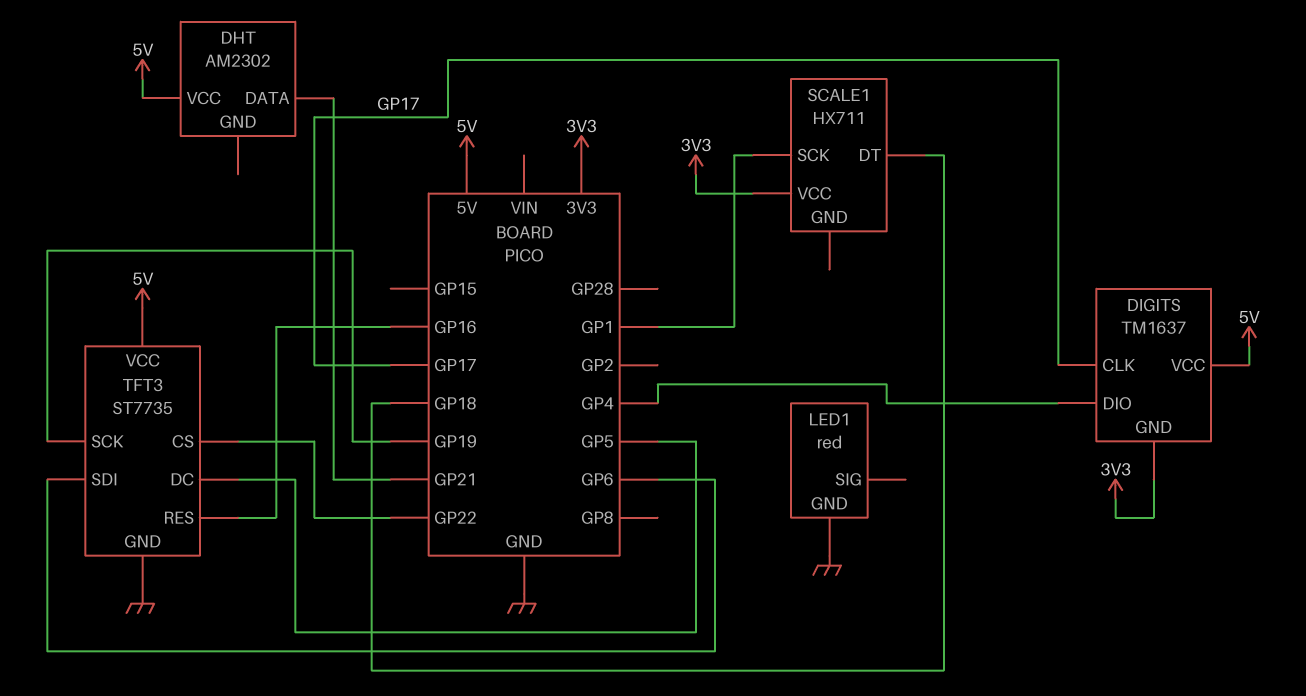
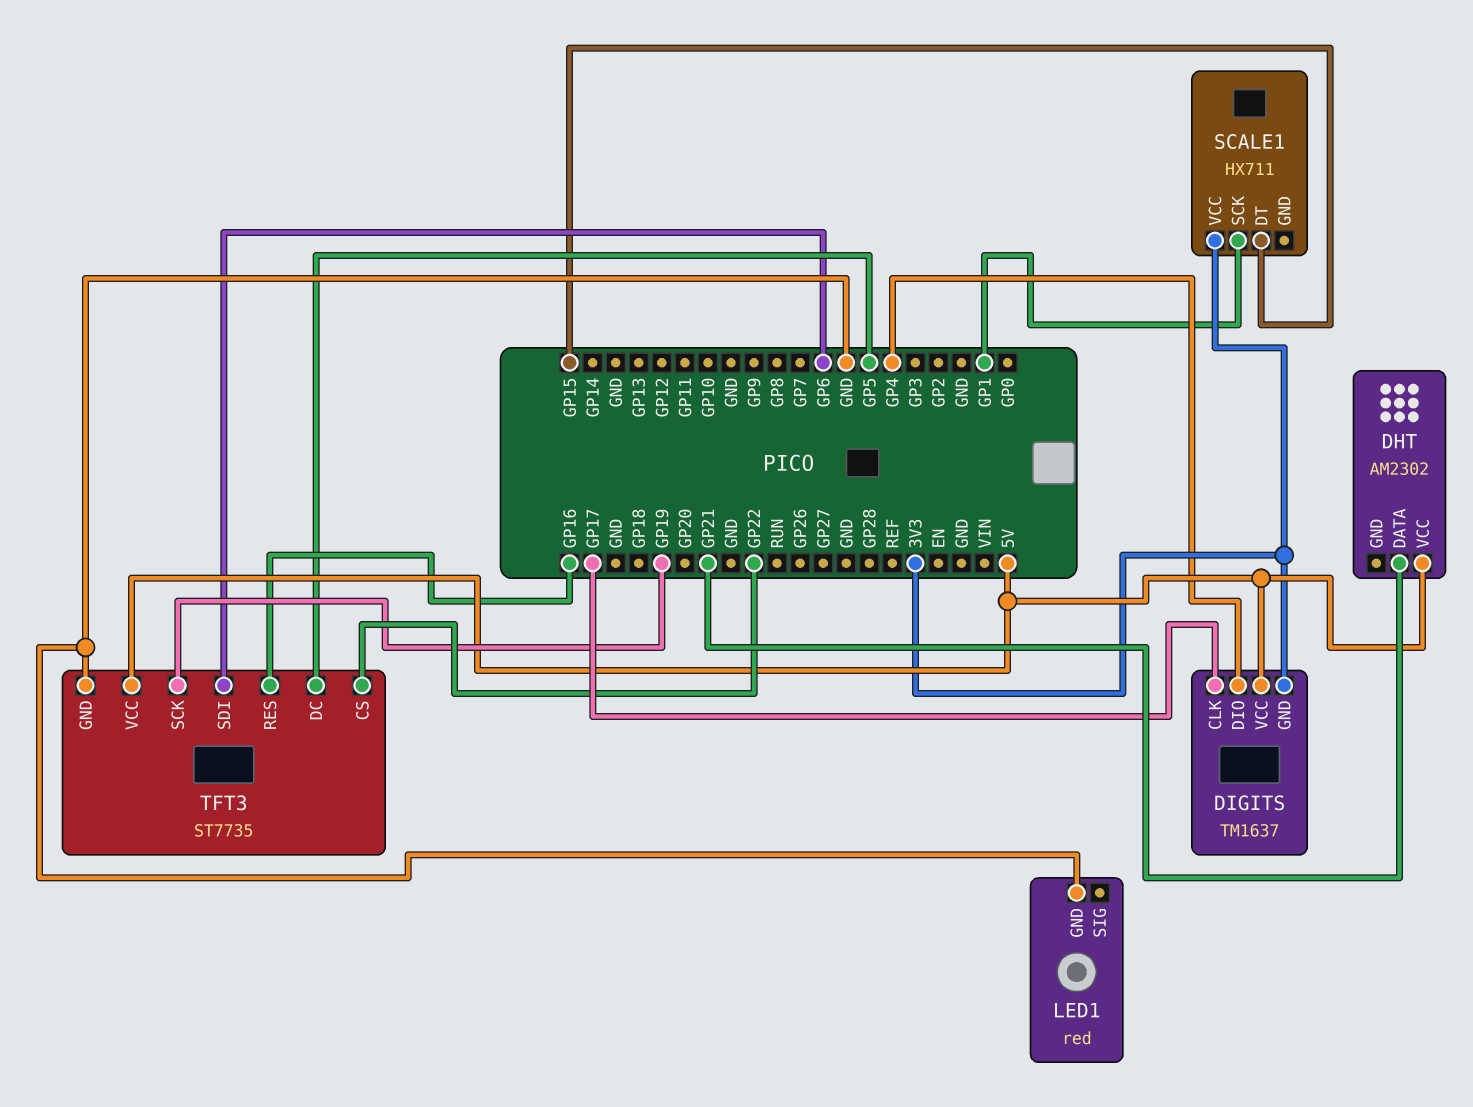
SCALE1 pin DT: GP18 -> GP15

